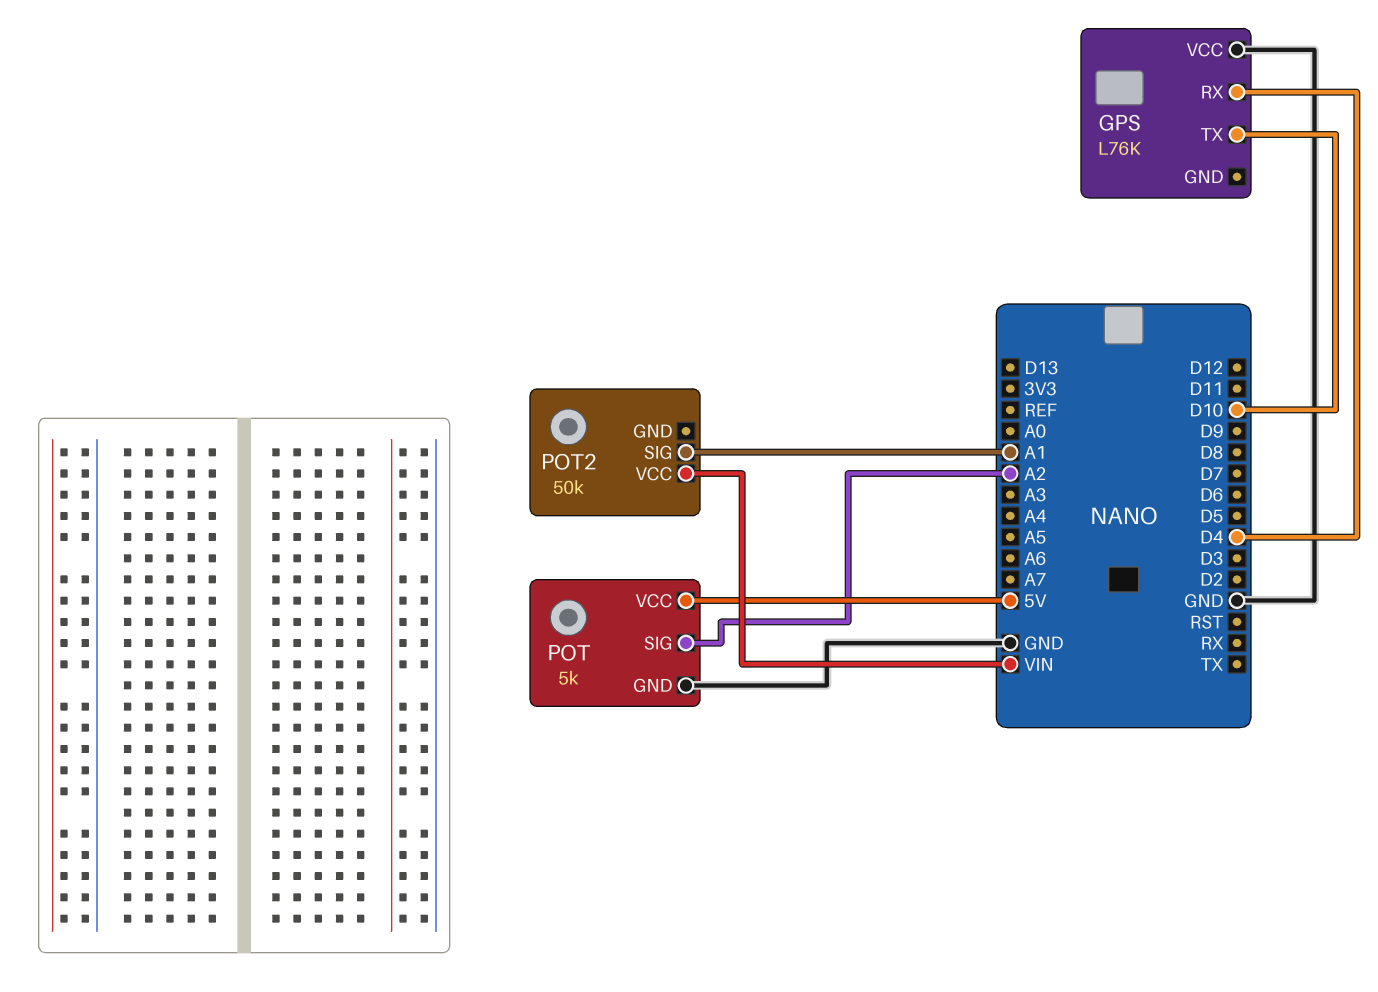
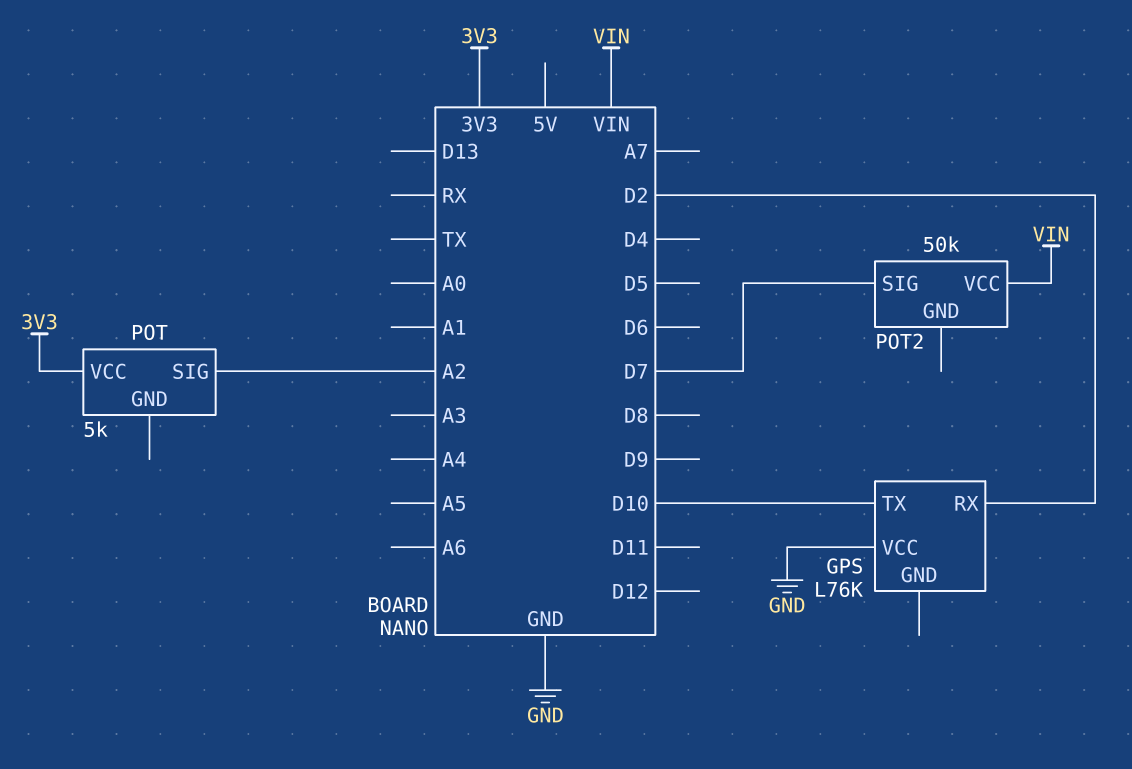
GPS pin RX: D4 -> D2
POT pin GND: GND -> none
POT pin VCC: 5V -> 3V3
POT2 pin SIG: A1 -> D7

